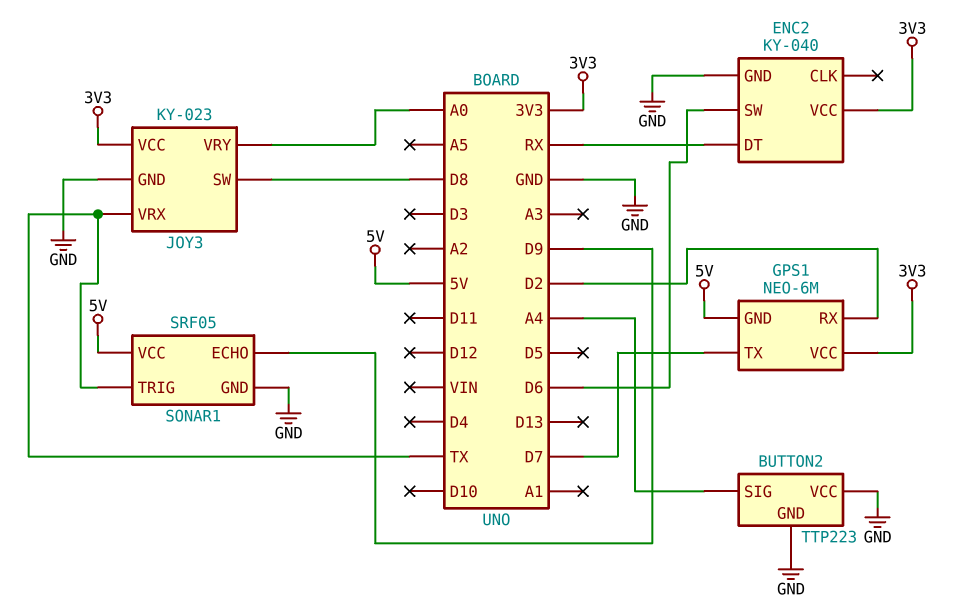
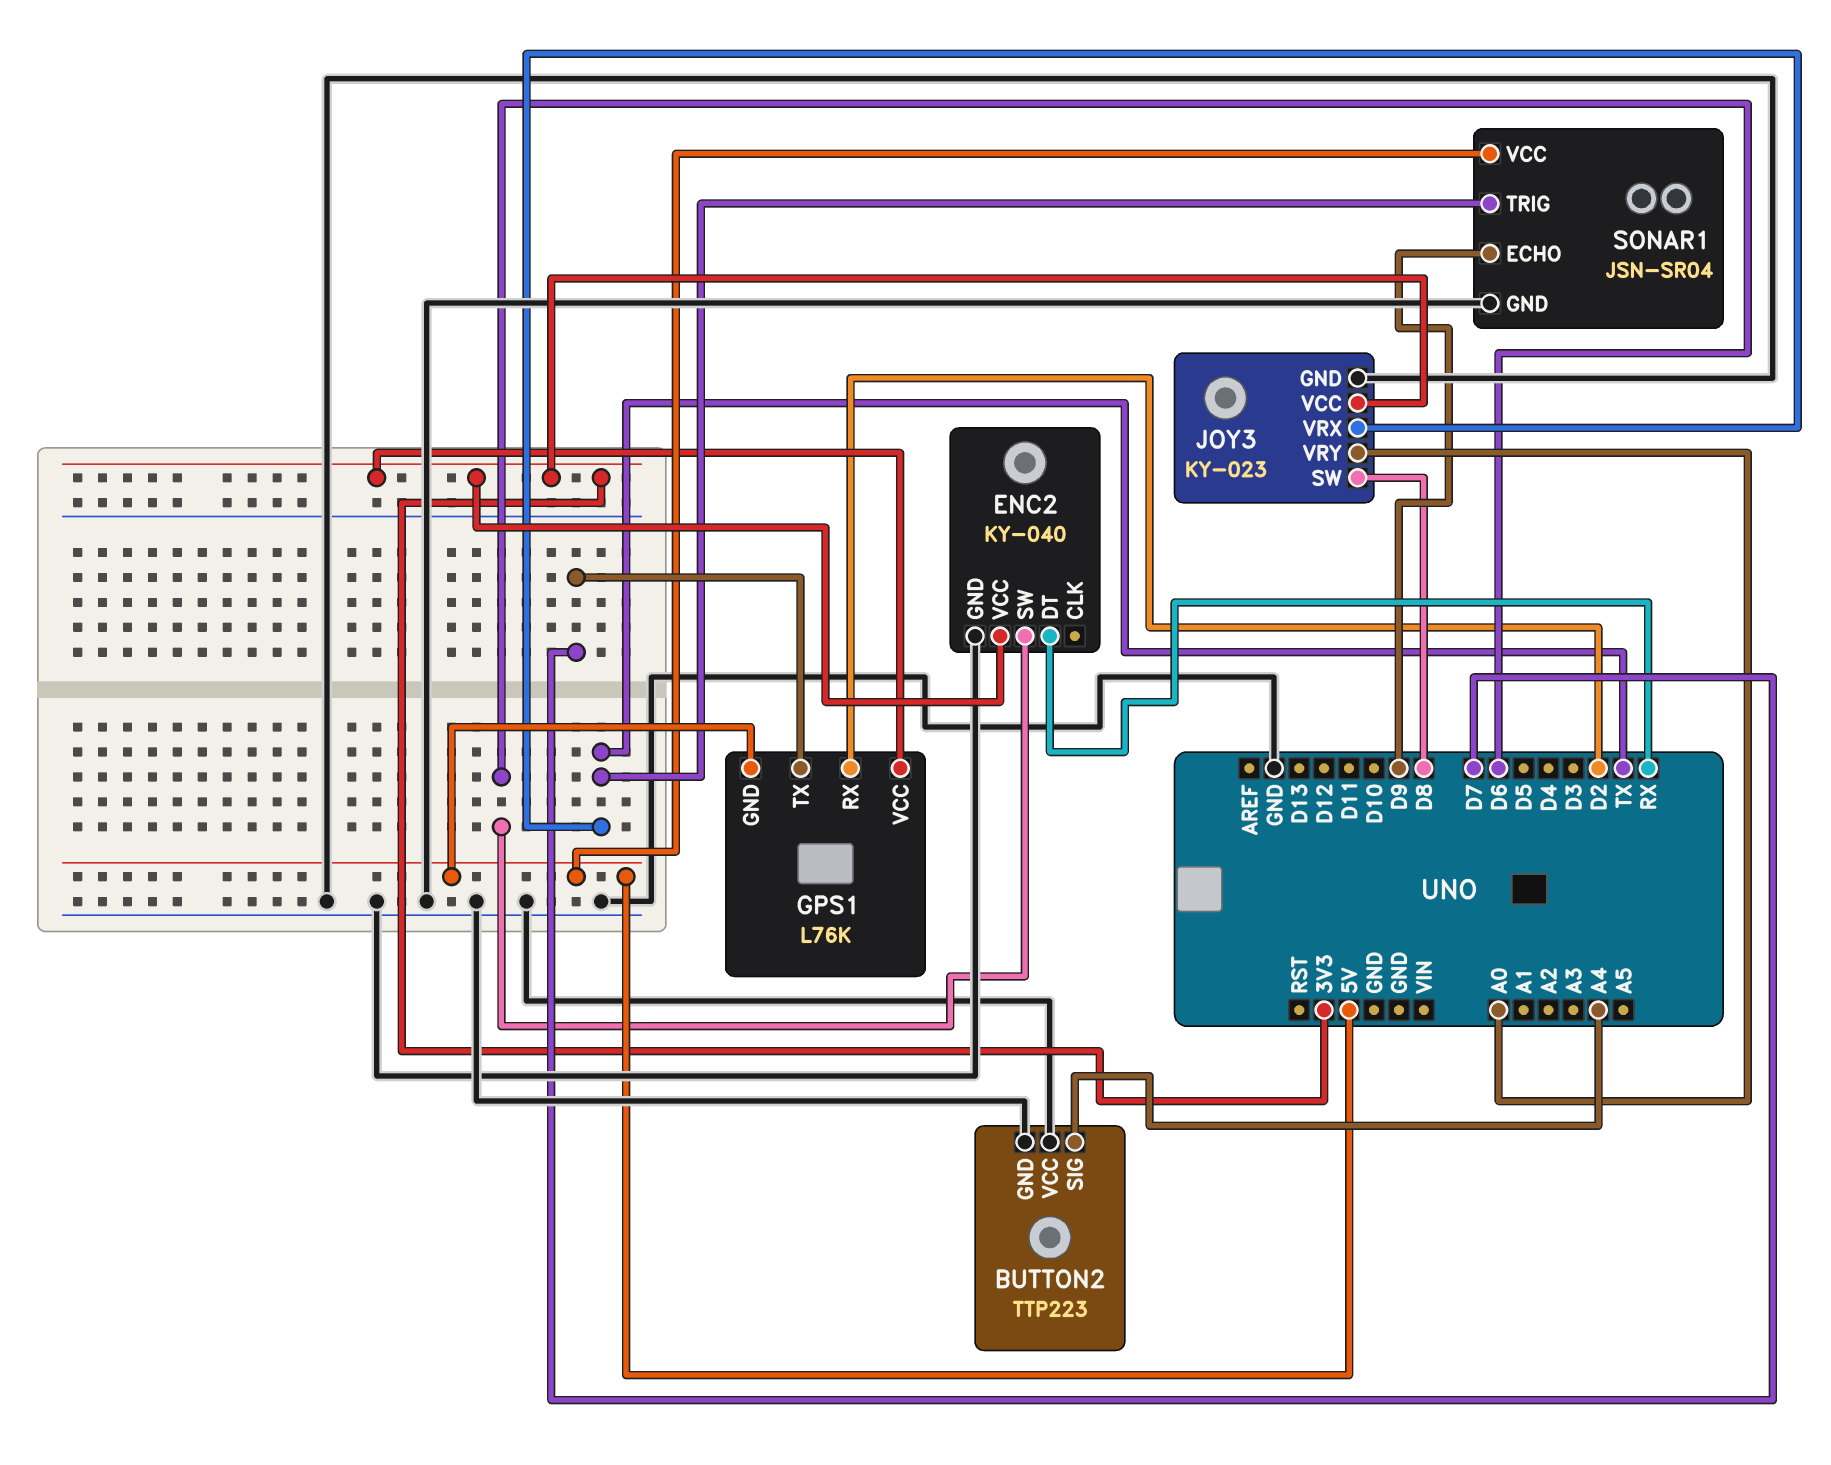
GPS1: NEO-6M -> L76K
SONAR1: SRF05 -> JSN-SR04

